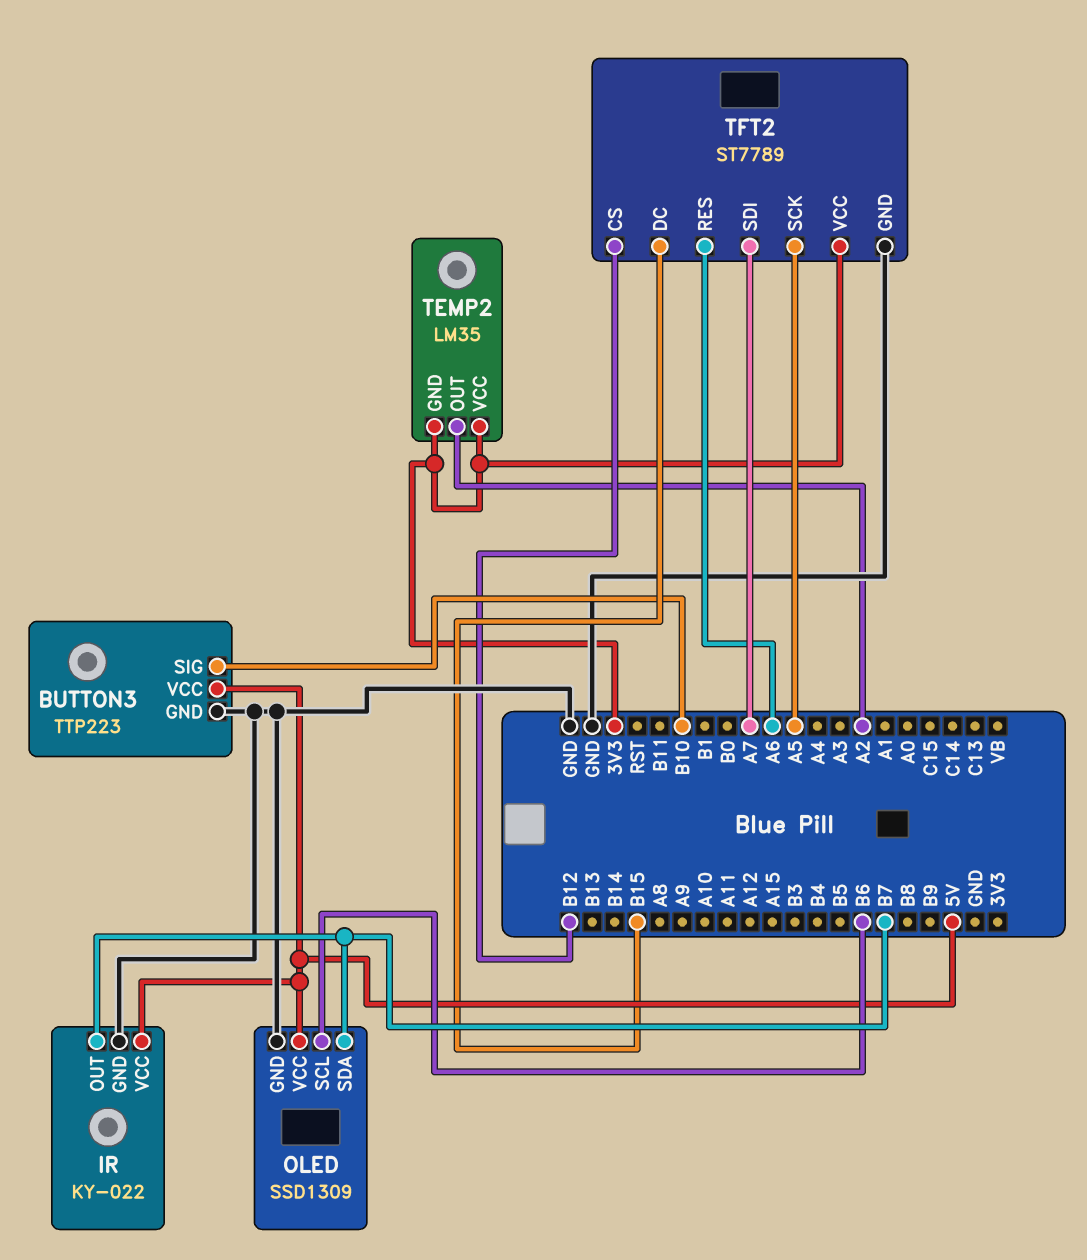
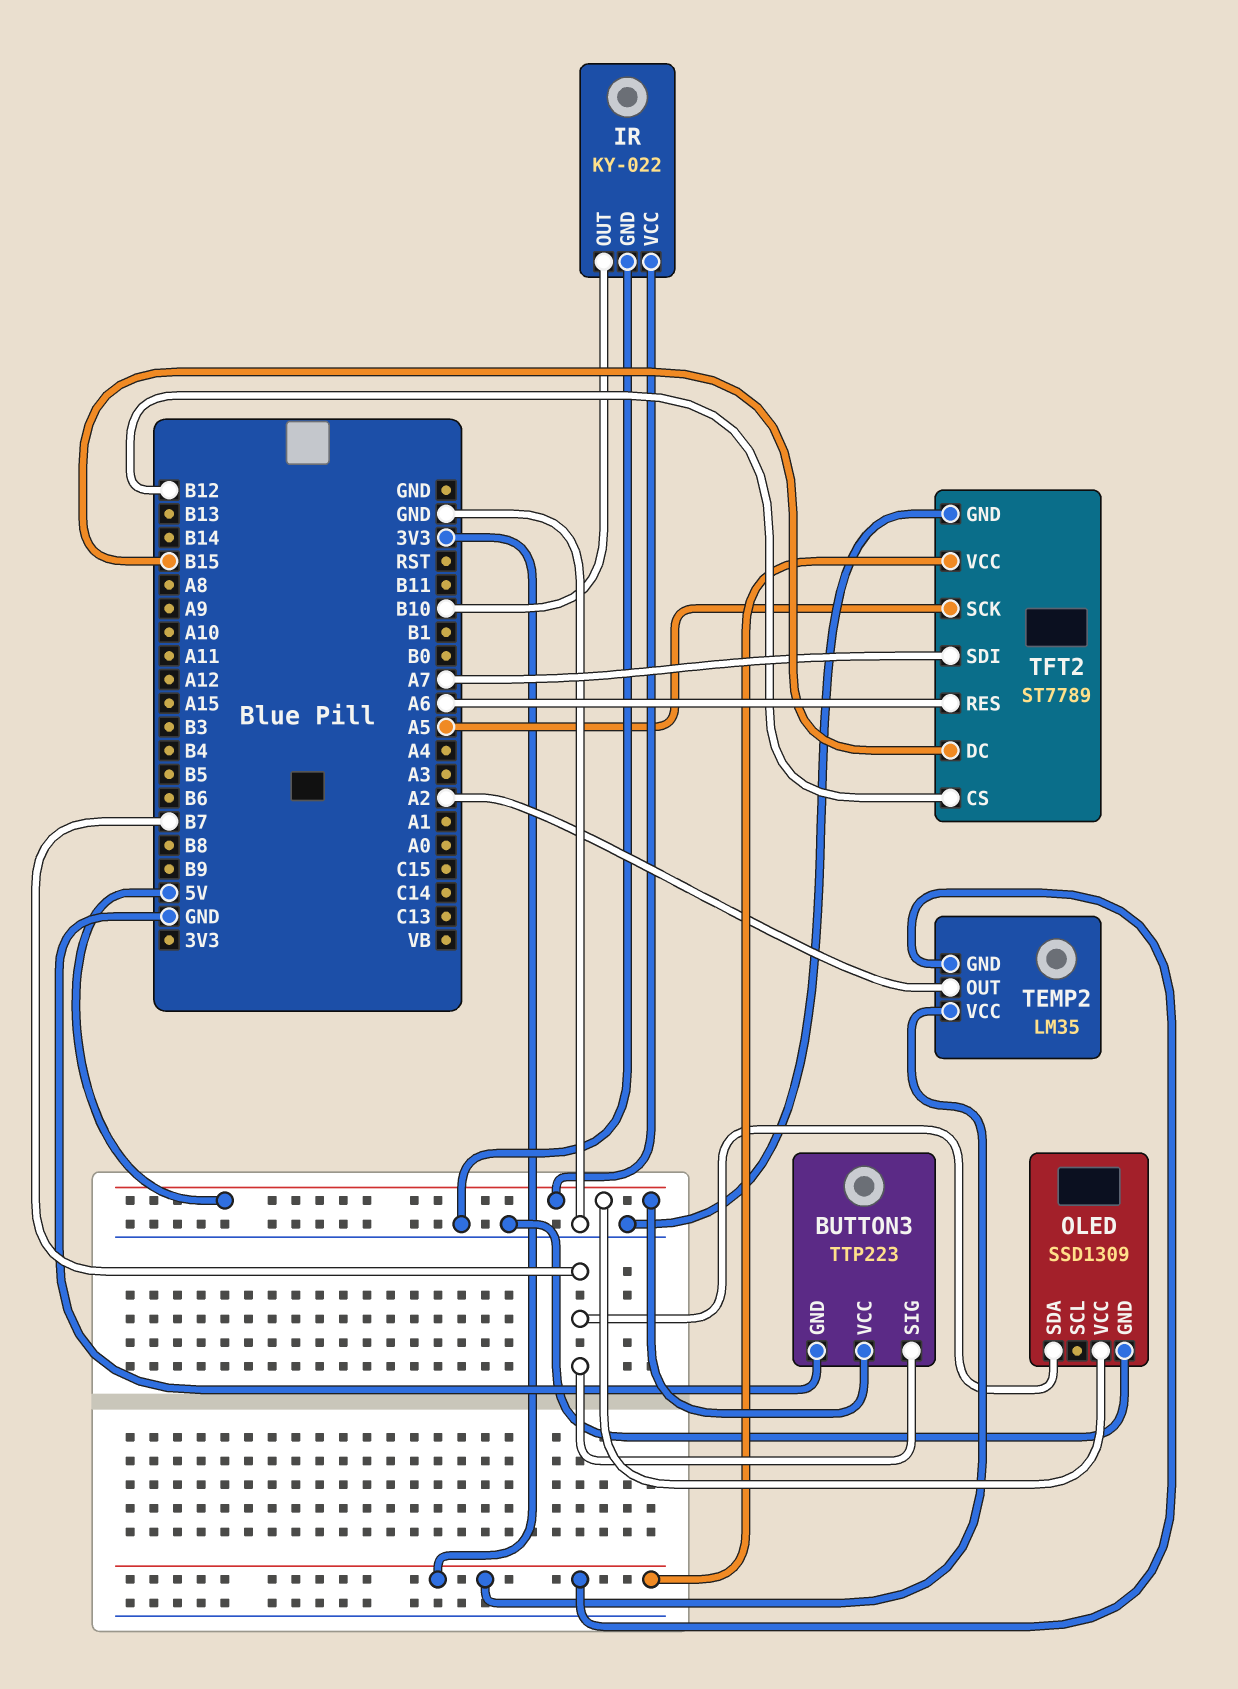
BUTTON3 pin SIG: B10 -> B7
IR pin OUT: B7 -> B10
OLED pin SCL: B6 -> none

